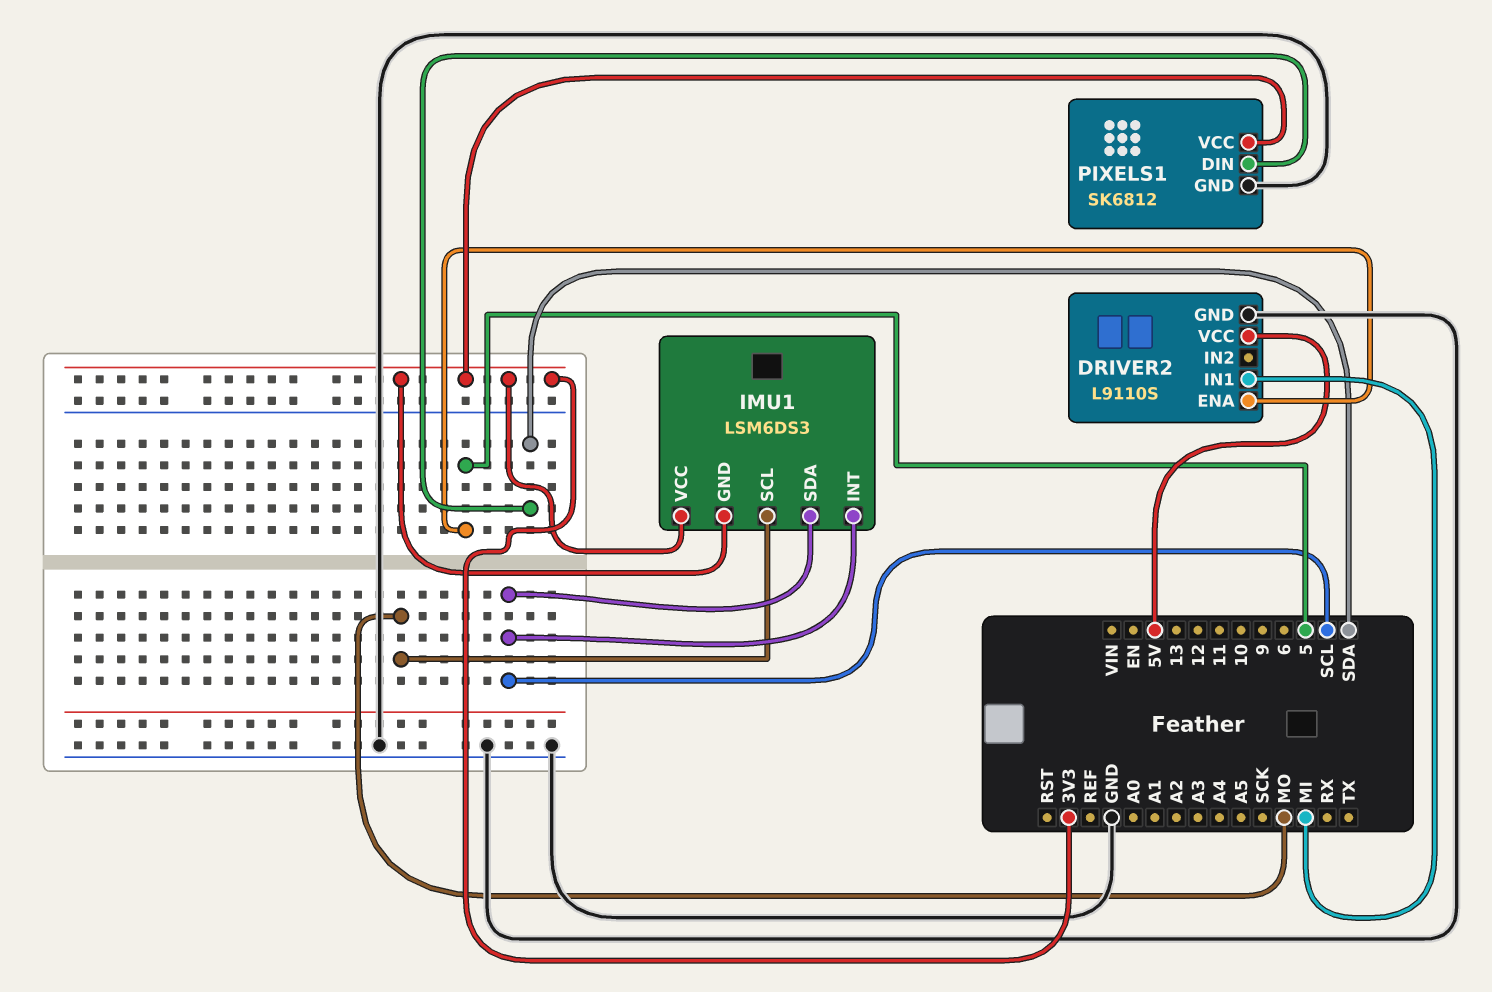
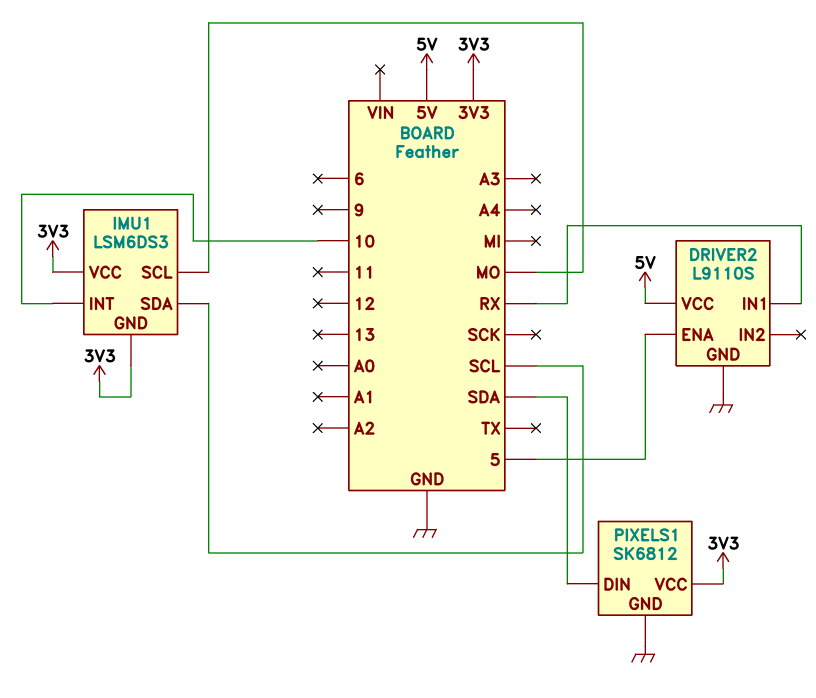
DRIVER2 pin IN1: MI -> RX
IMU1 pin INT: SCL -> 10

